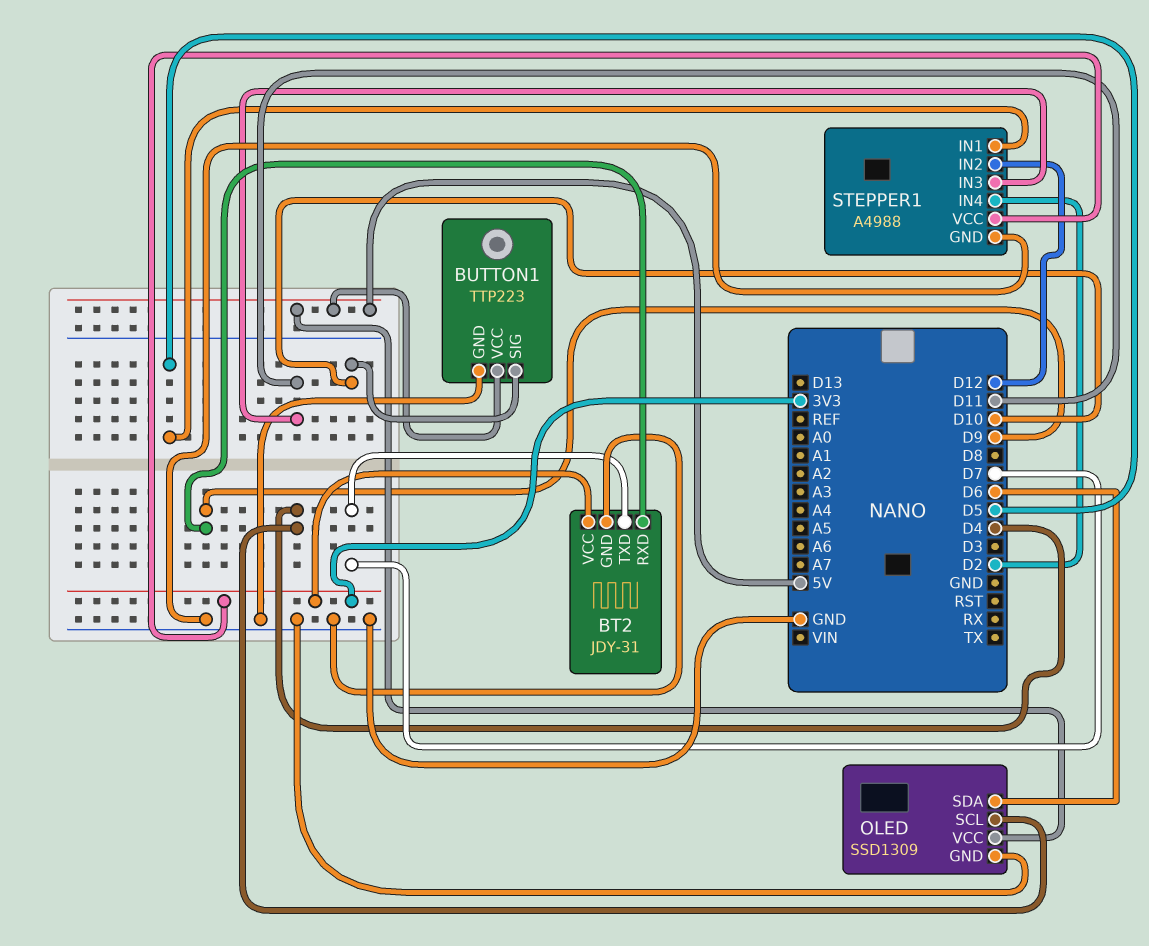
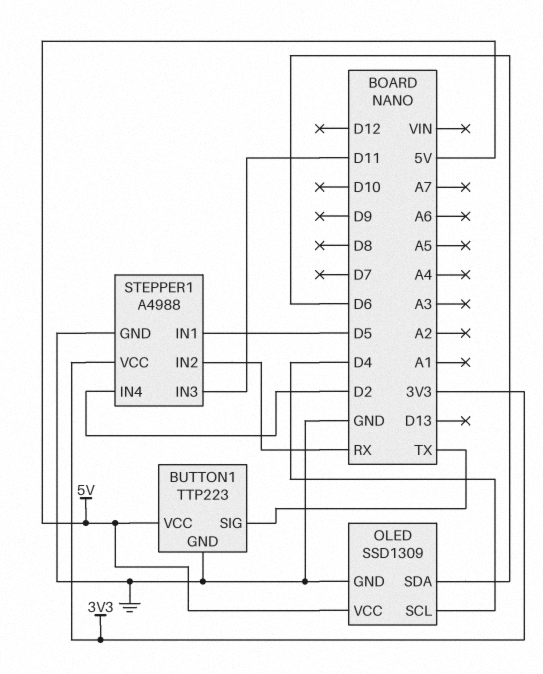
BT2: JDY-31 -> none
BT2 pin GND: GND -> none
BT2 pin RXD: D9 -> none
BT2 pin TXD: D7 -> none
BT2 pin VCC: 3V3 -> none
BUTTON1 pin SIG: D10 -> TX
STEPPER1 pin IN2: D12 -> RX

